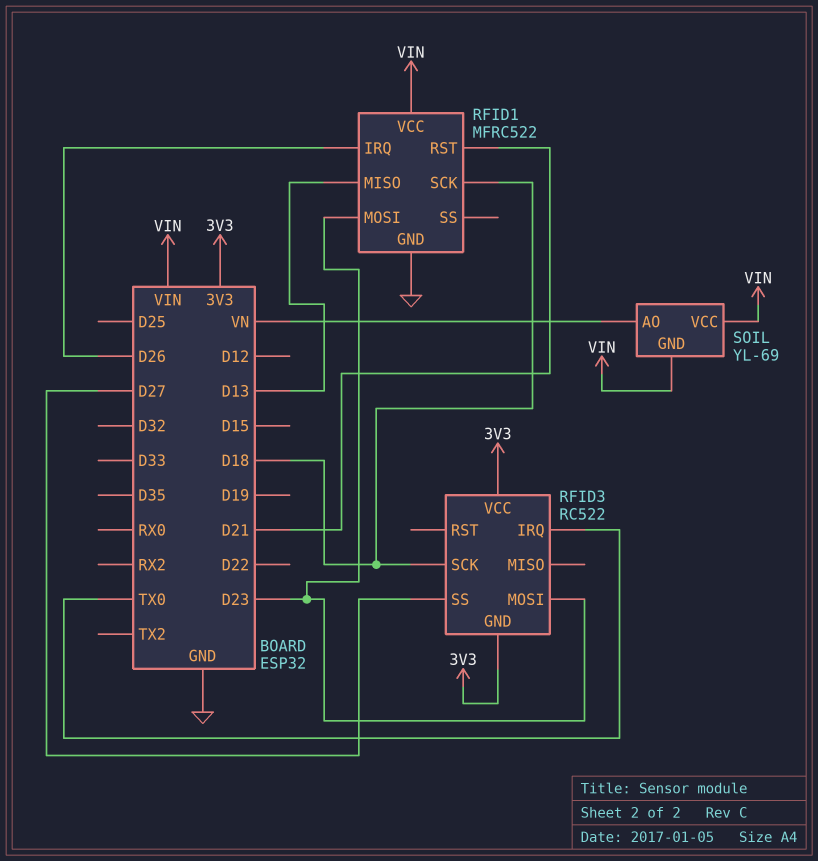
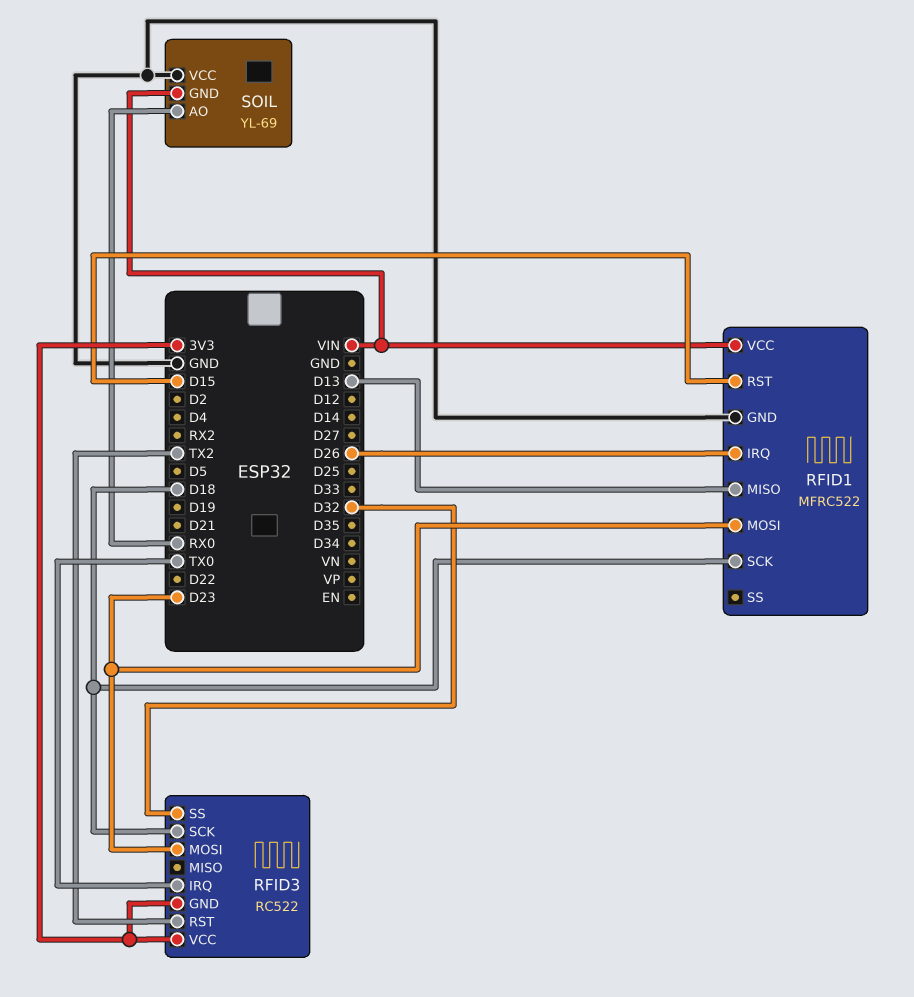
RFID1 pin RST: D21 -> D15
RFID3 pin RST: none -> TX2
RFID3 pin SS: D27 -> D32
SOIL pin AO: VN -> RX0
SOIL pin VCC: VIN -> GND

